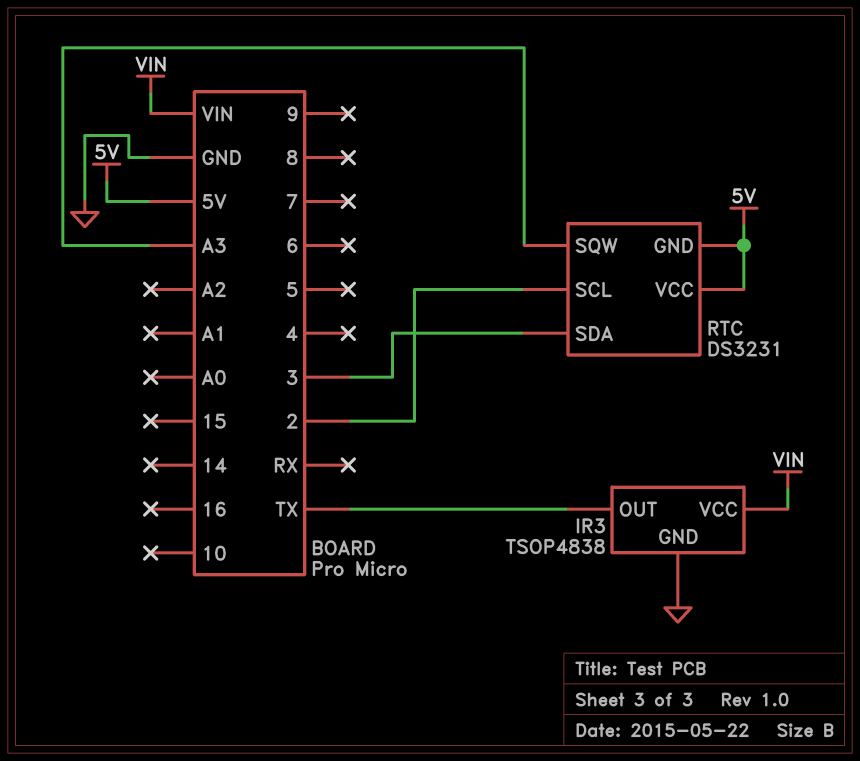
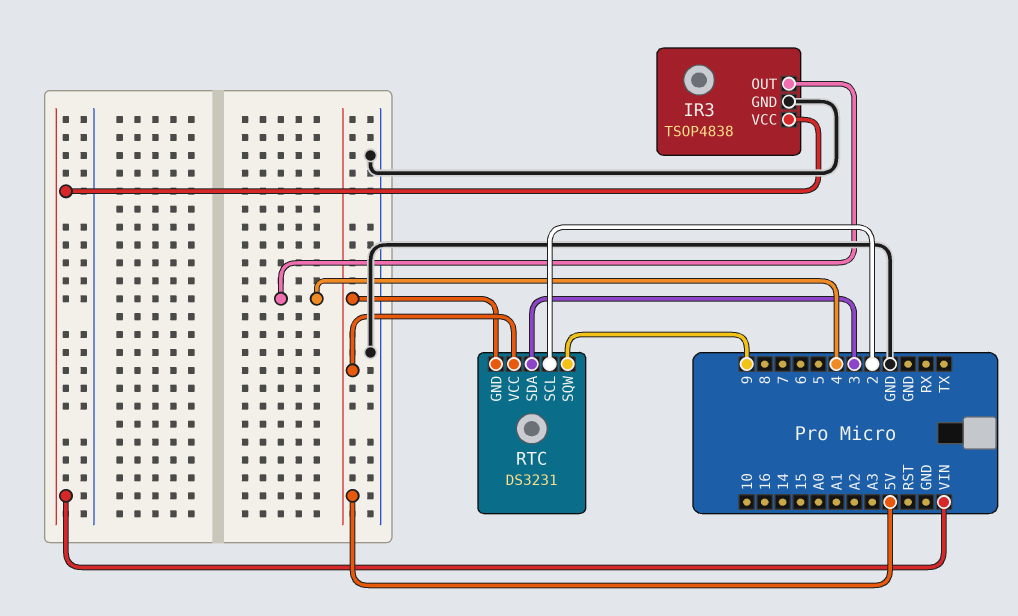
IR3 pin OUT: TX -> 4
RTC pin SQW: A3 -> 9

